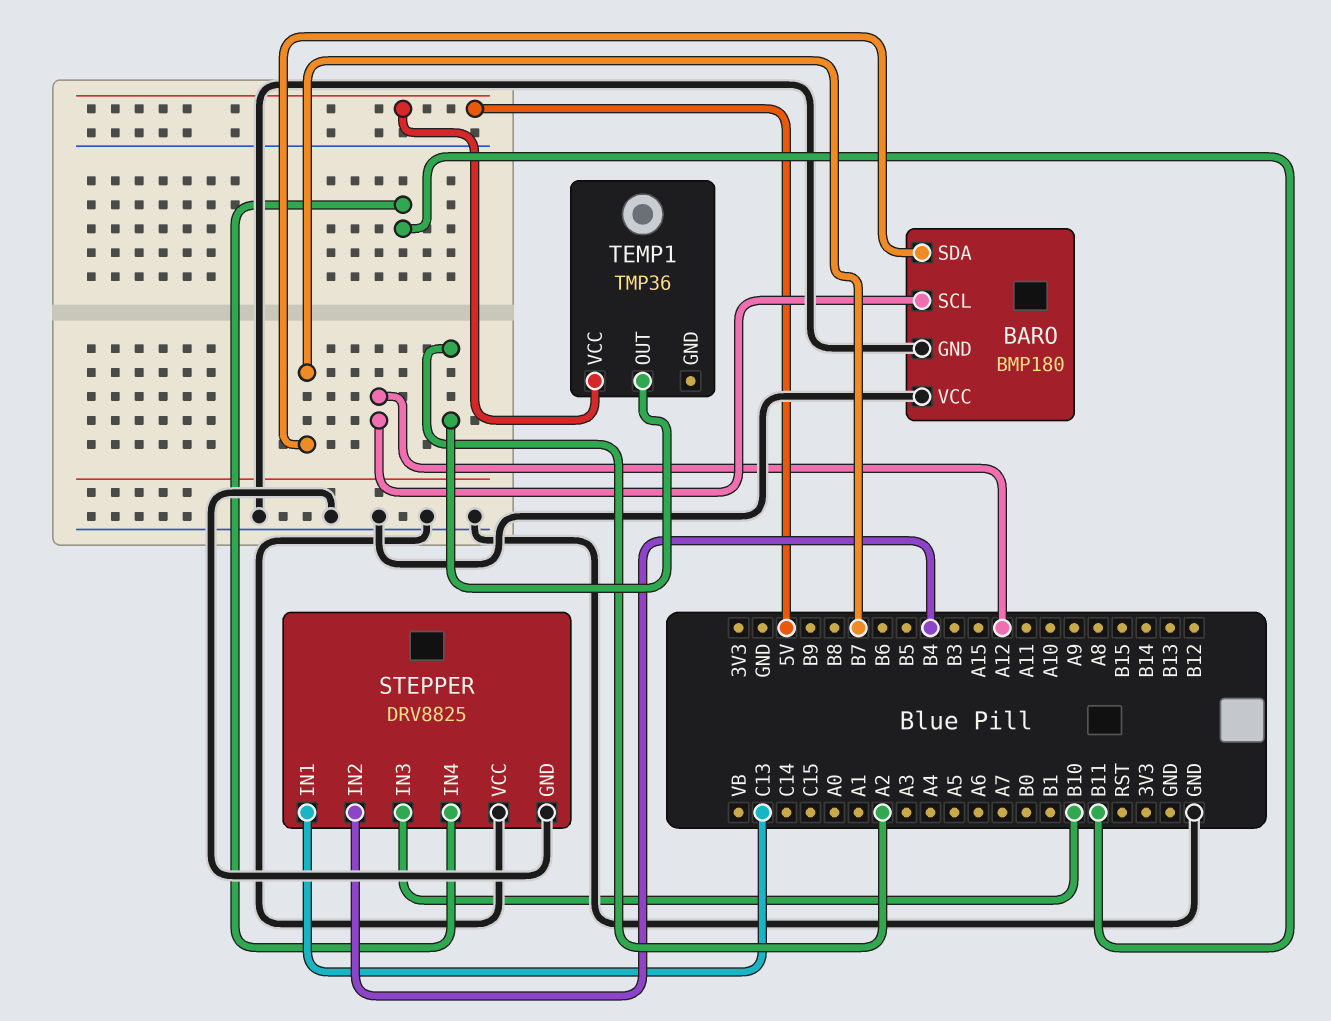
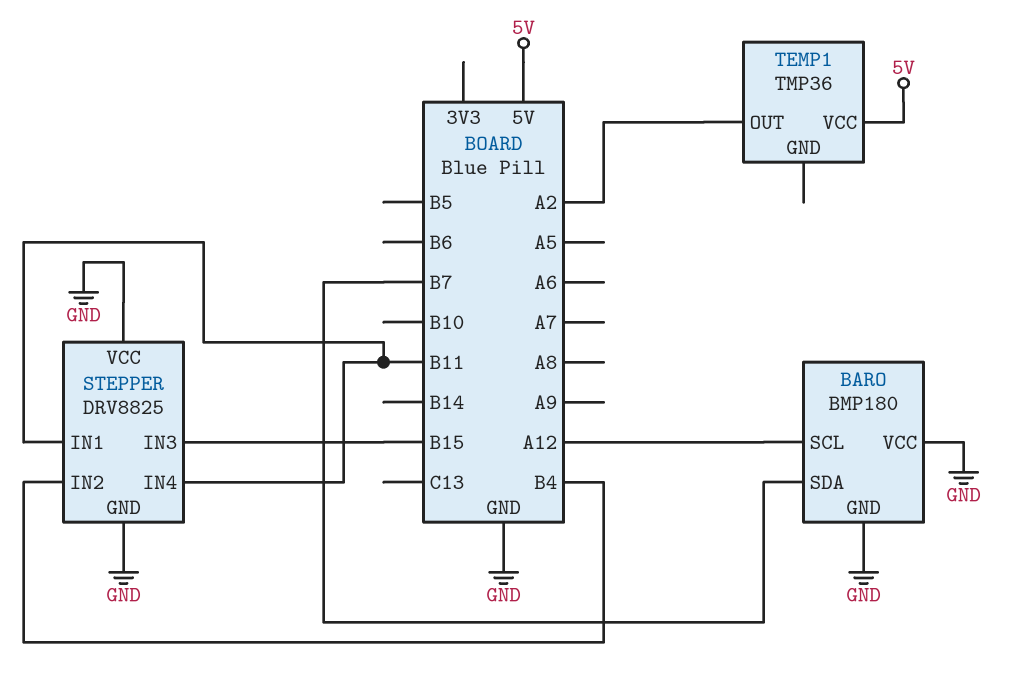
STEPPER pin IN1: C13 -> B11
STEPPER pin IN3: B10 -> B15

